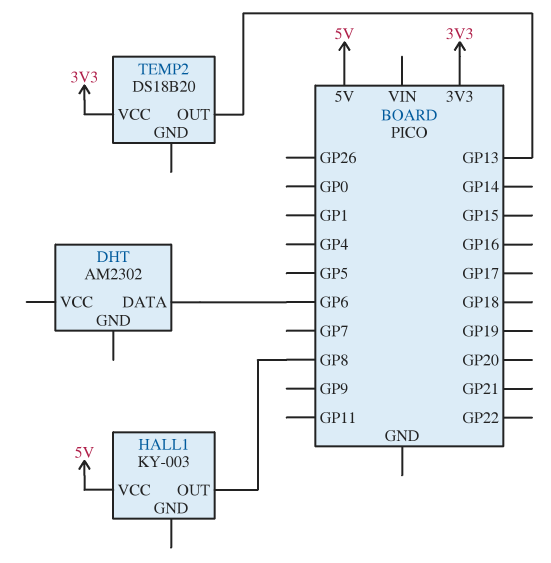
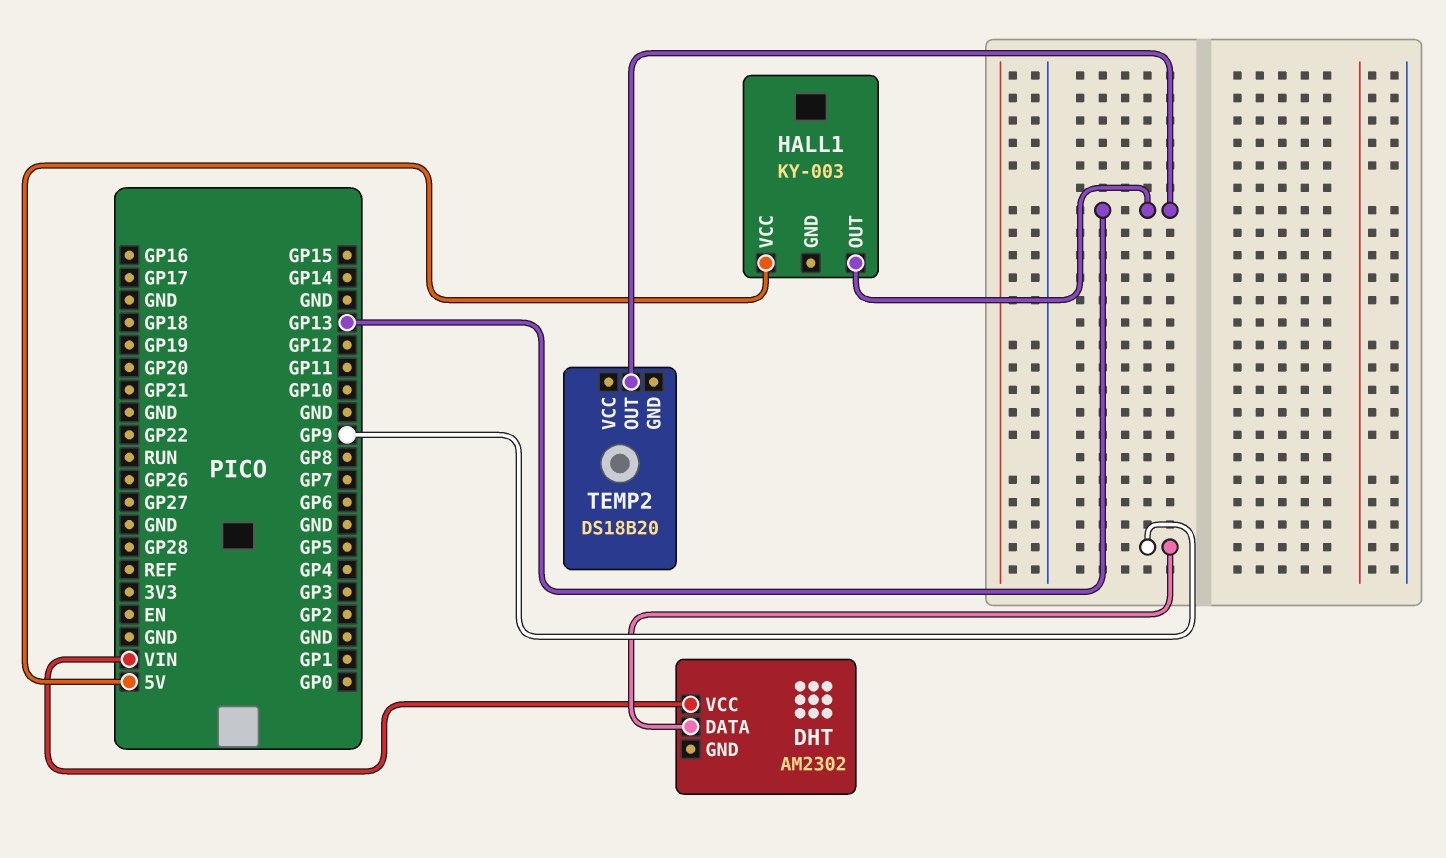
DHT pin DATA: GP6 -> GP9
DHT pin VCC: none -> VIN
HALL1 pin OUT: GP8 -> GP13
TEMP2 pin VCC: 3V3 -> none

